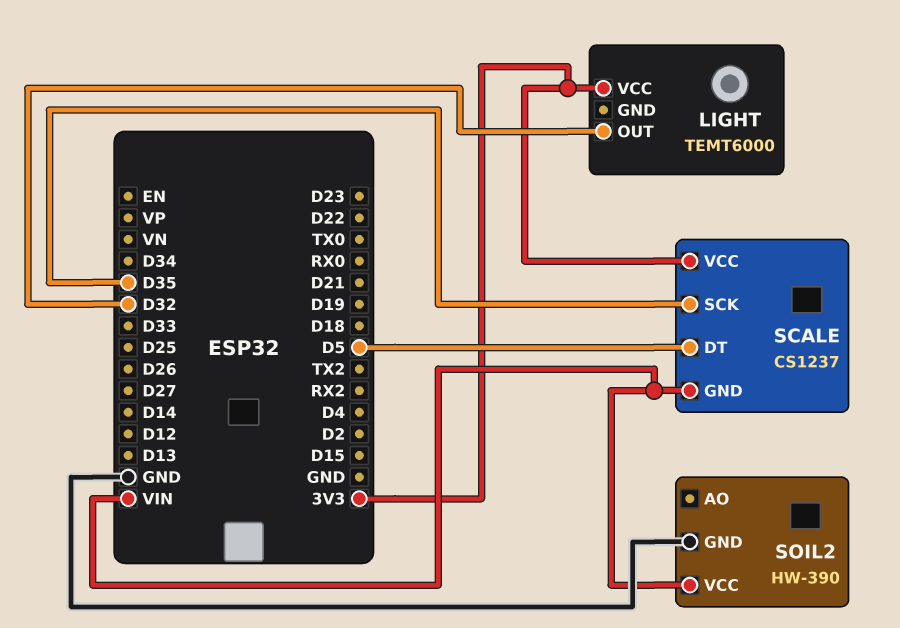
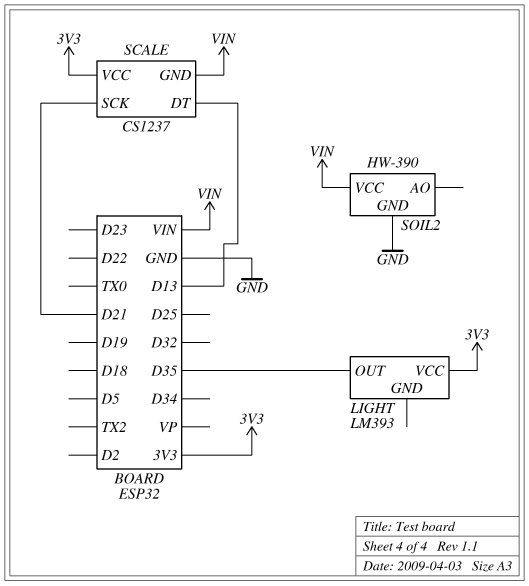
LIGHT: TEMT6000 -> LM393
LIGHT pin OUT: D32 -> D35
SCALE pin DT: D5 -> D13
SCALE pin SCK: D35 -> D21

